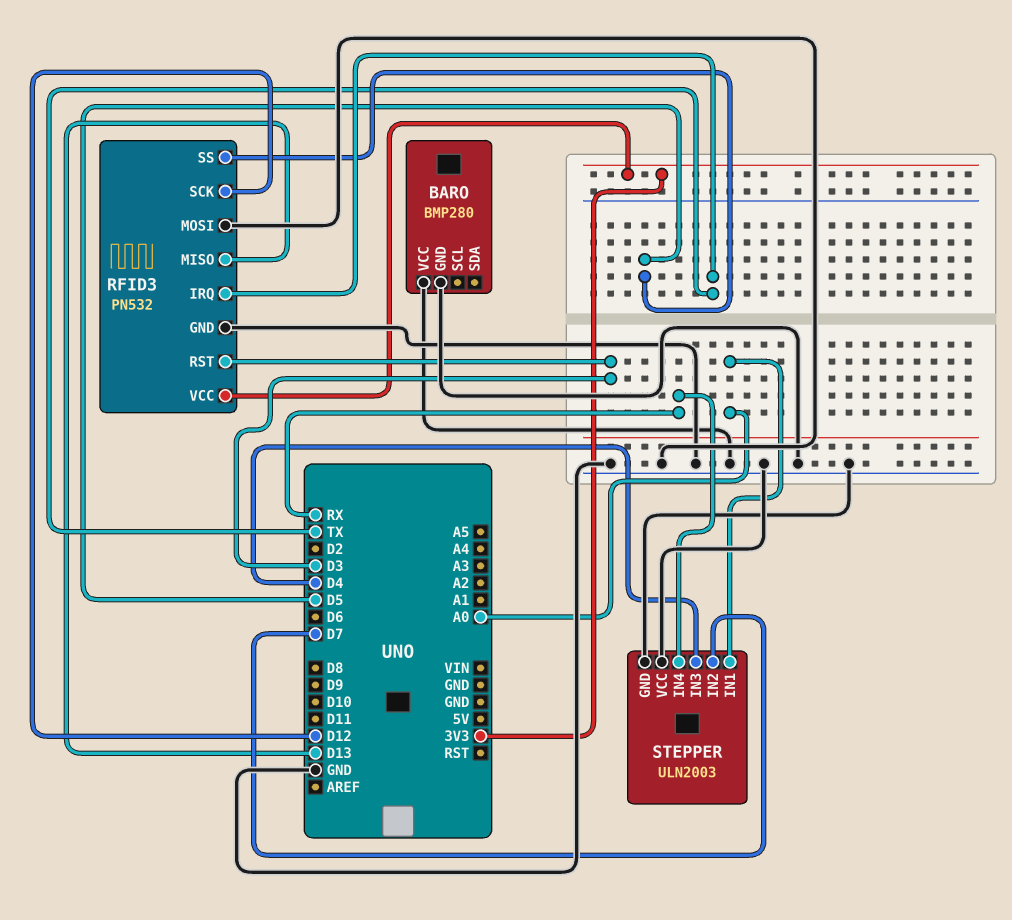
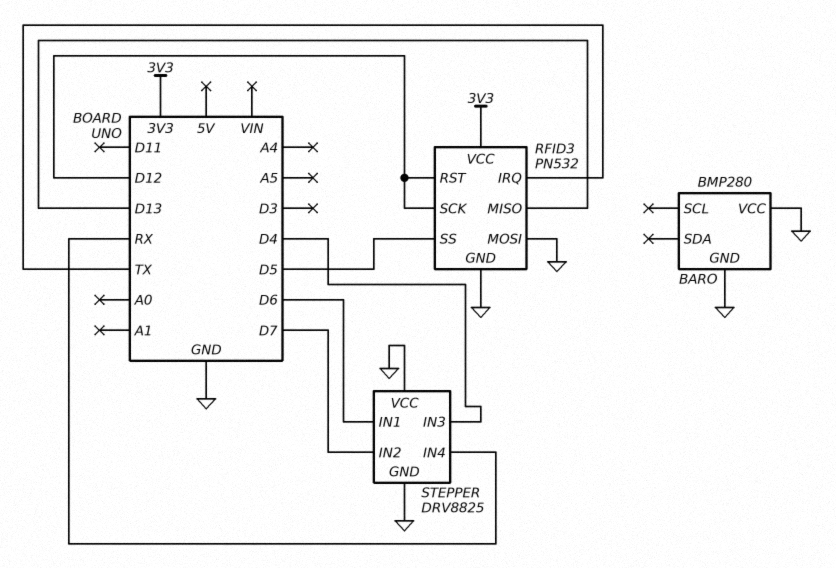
RFID3 pin RST: D3 -> D12
STEPPER: ULN2003 -> DRV8825
STEPPER pin IN1: A0 -> D6

